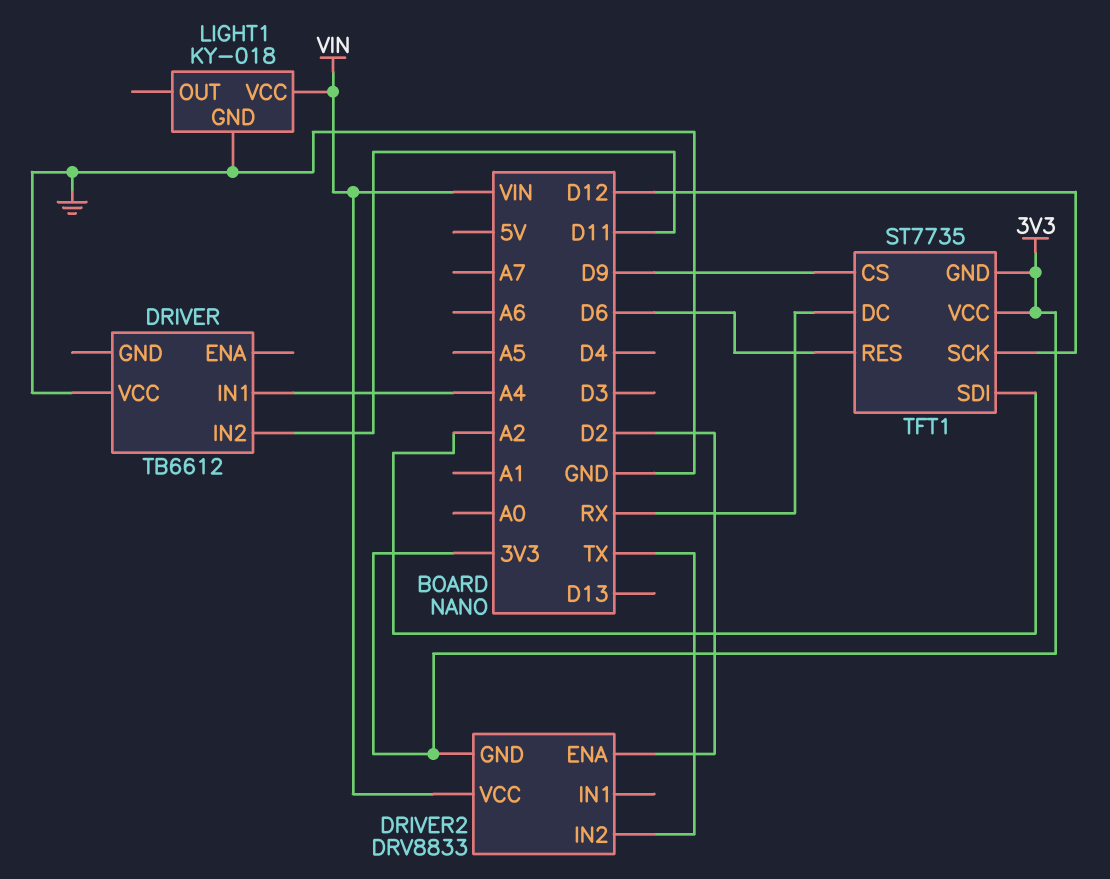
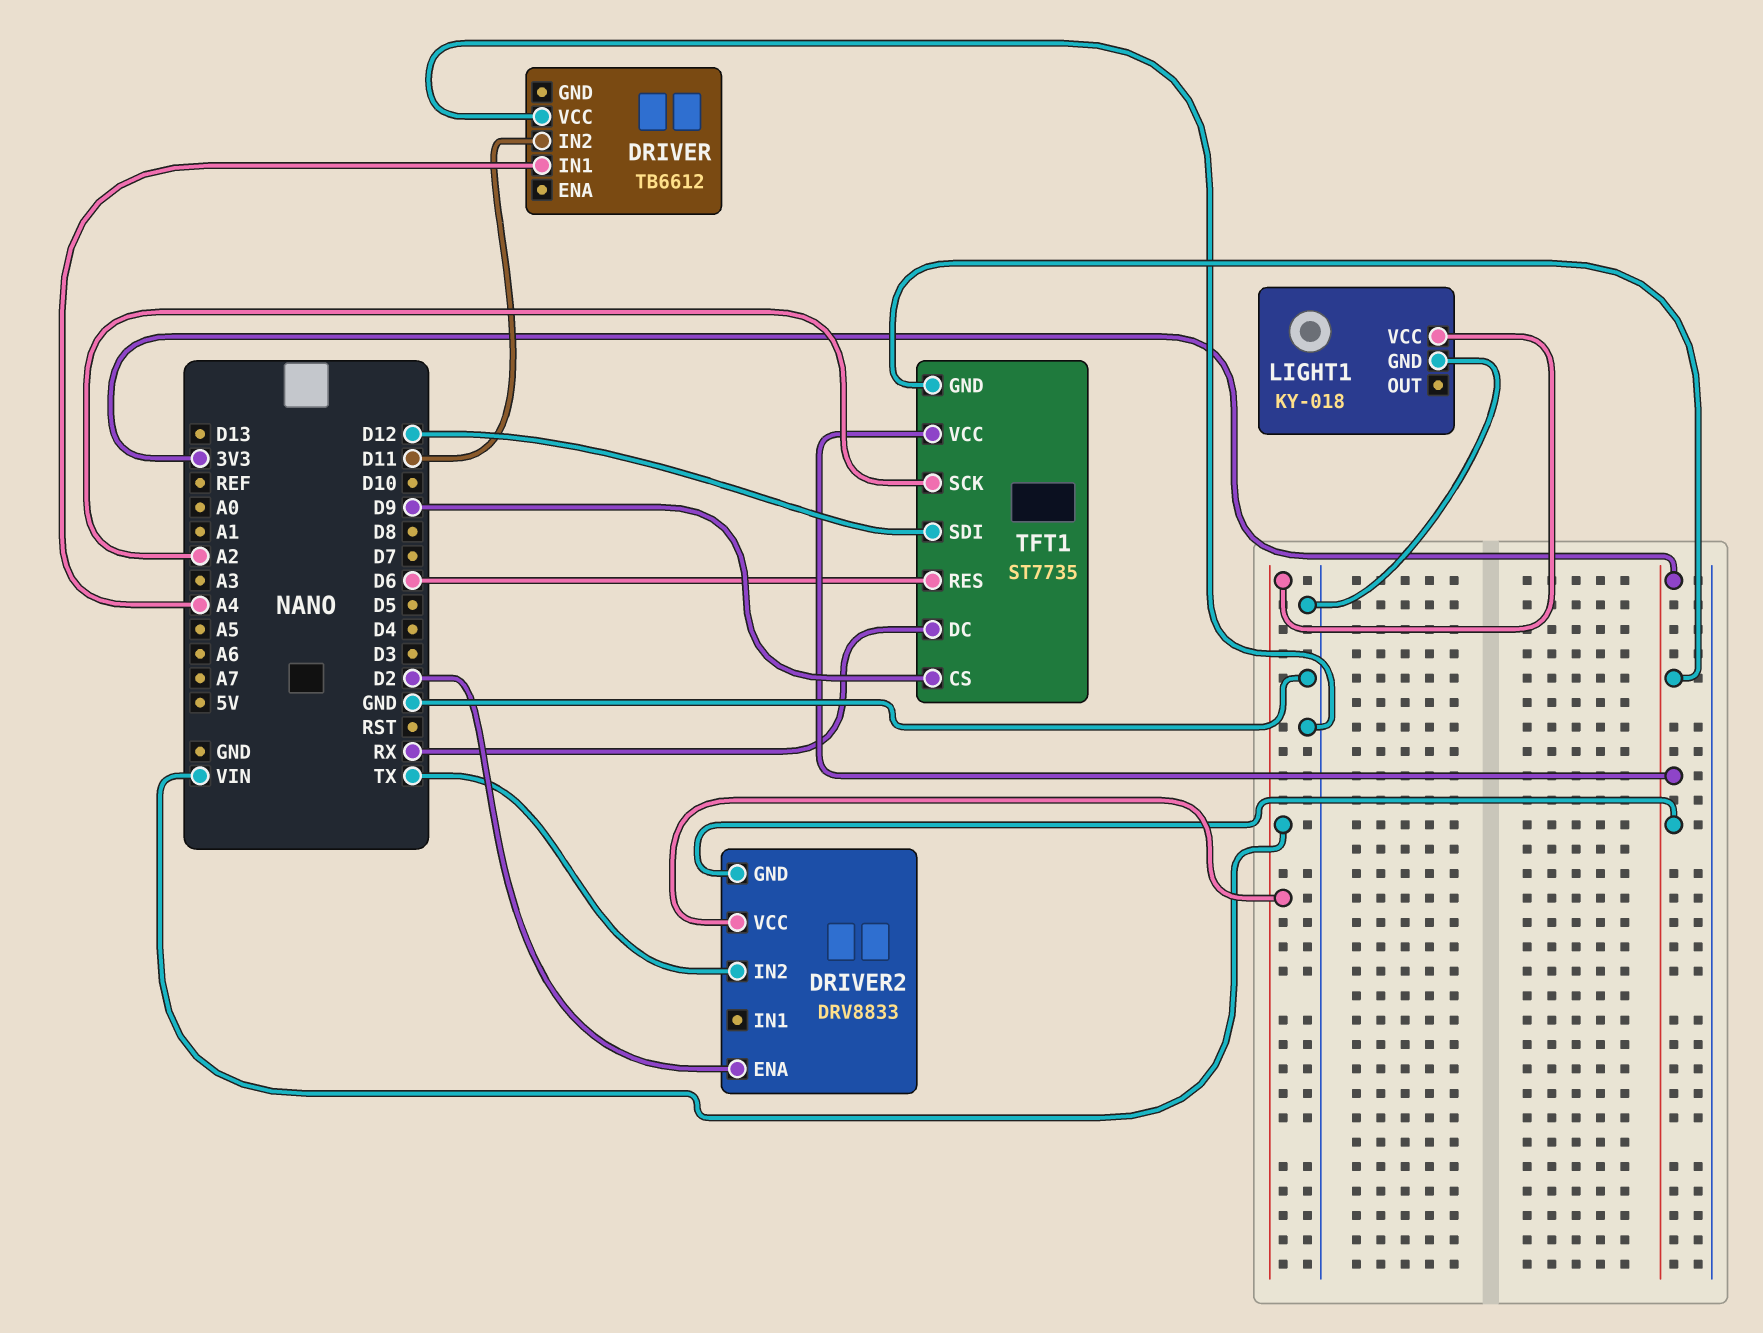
TFT1 pin SCK: D12 -> A2
TFT1 pin SDI: A2 -> D12

